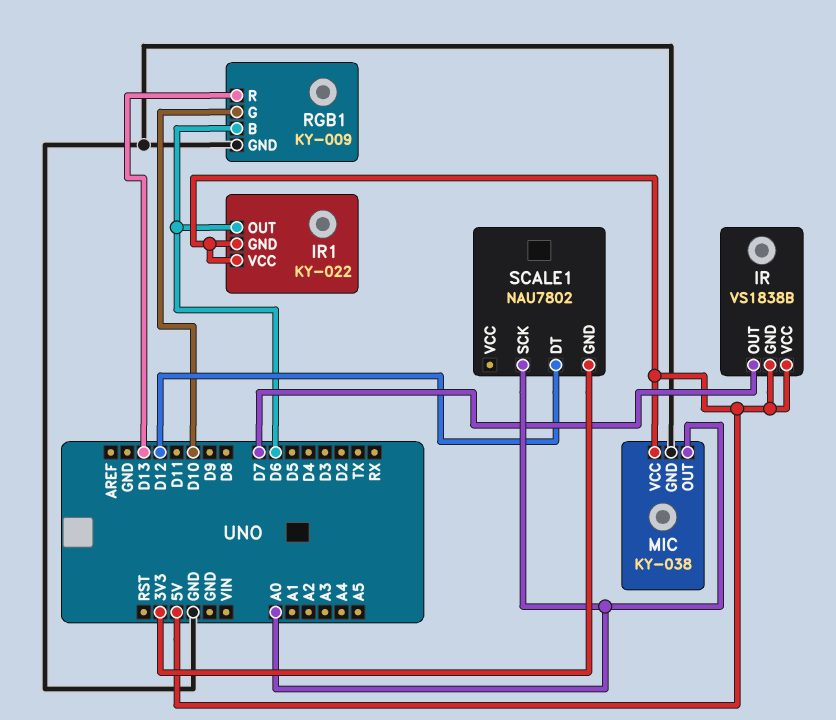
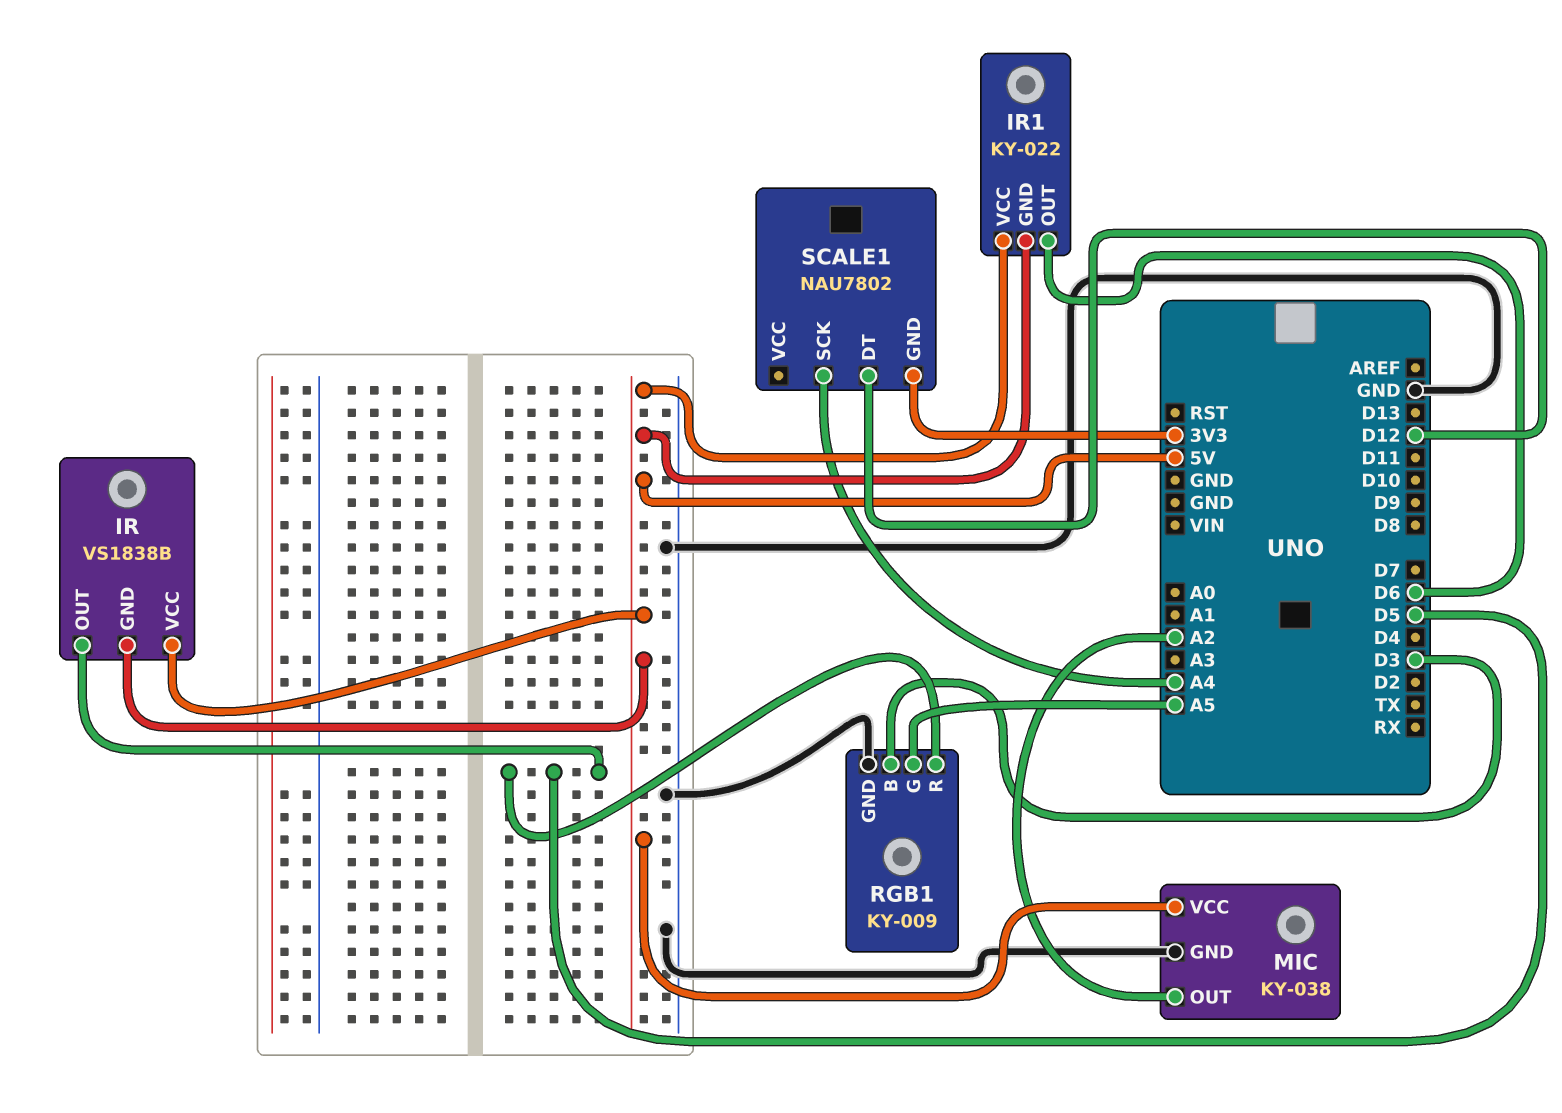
IR pin OUT: D7 -> D5
MIC pin OUT: A0 -> A2
RGB1 pin B: D6 -> D3
RGB1 pin G: D10 -> A5
RGB1 pin R: D13 -> D5
SCALE1 pin SCK: A0 -> A4

